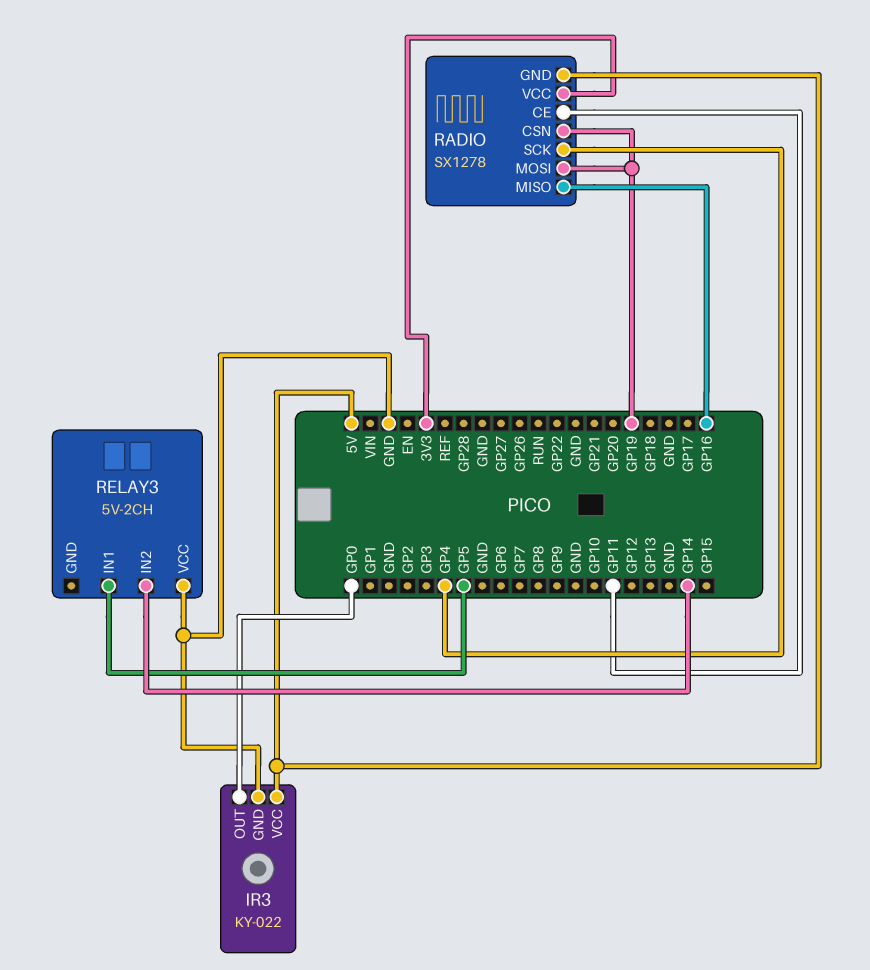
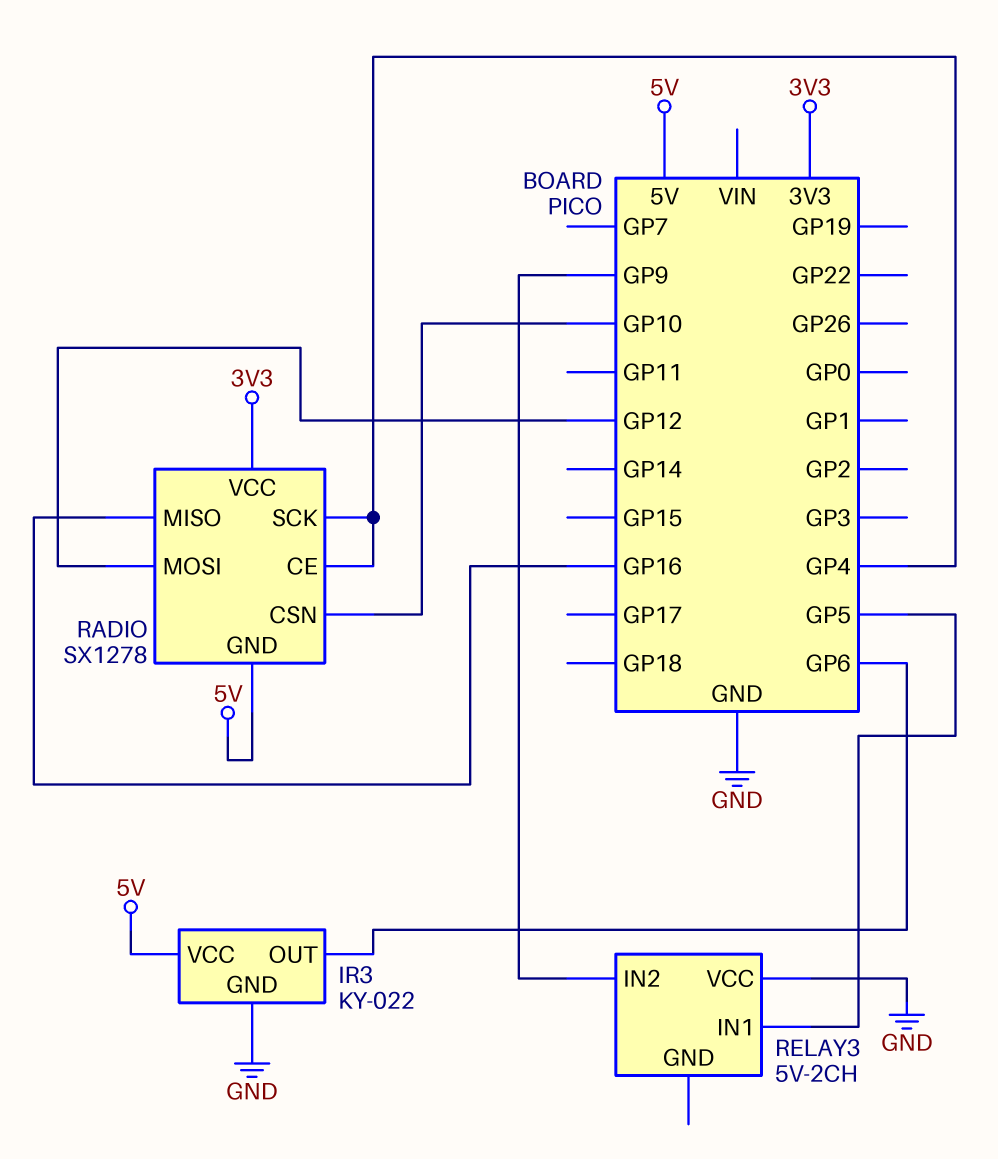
IR3 pin OUT: GP0 -> GP6
RADIO pin CE: GP11 -> GP4
RADIO pin CSN: GP19 -> GP10
RADIO pin MOSI: GP19 -> GP12
RELAY3 pin IN2: GP14 -> GP9

